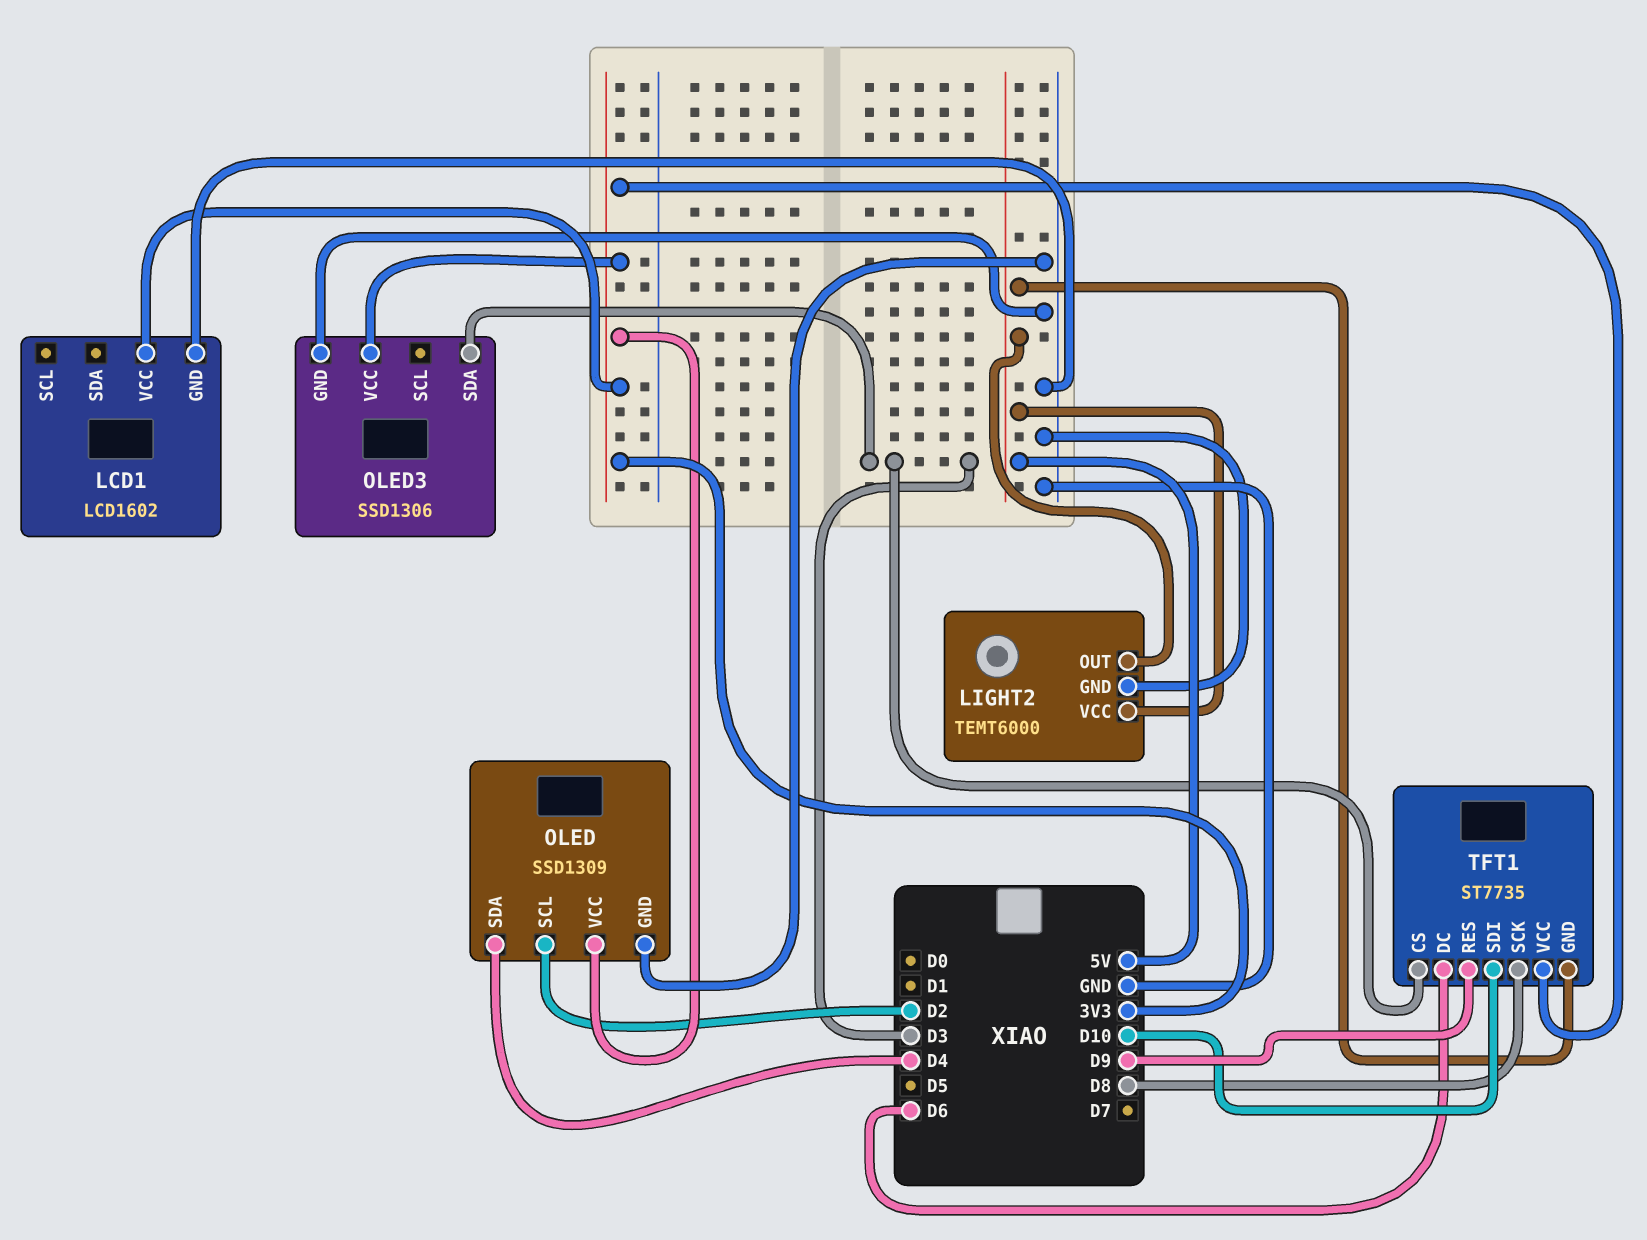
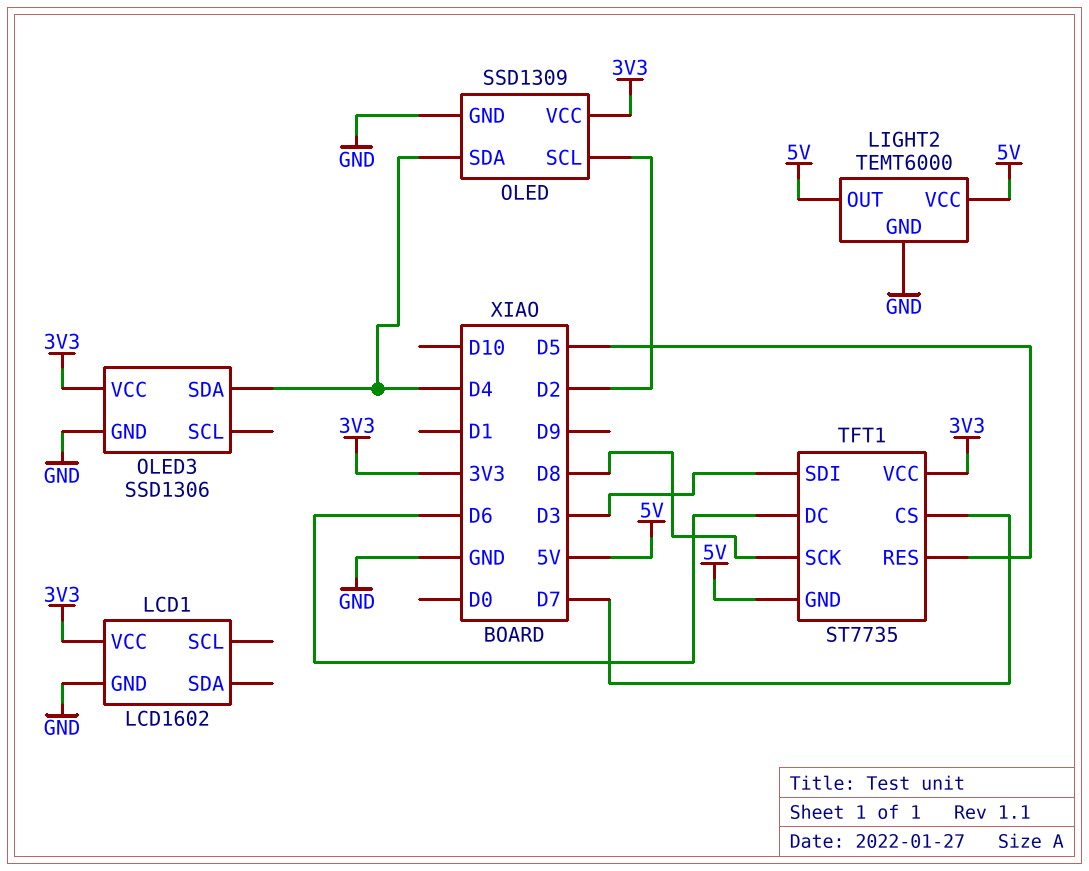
OLED3 pin SDA: D3 -> D4
TFT1 pin CS: D3 -> D7
TFT1 pin RES: D9 -> D5
TFT1 pin SDI: D10 -> D3

